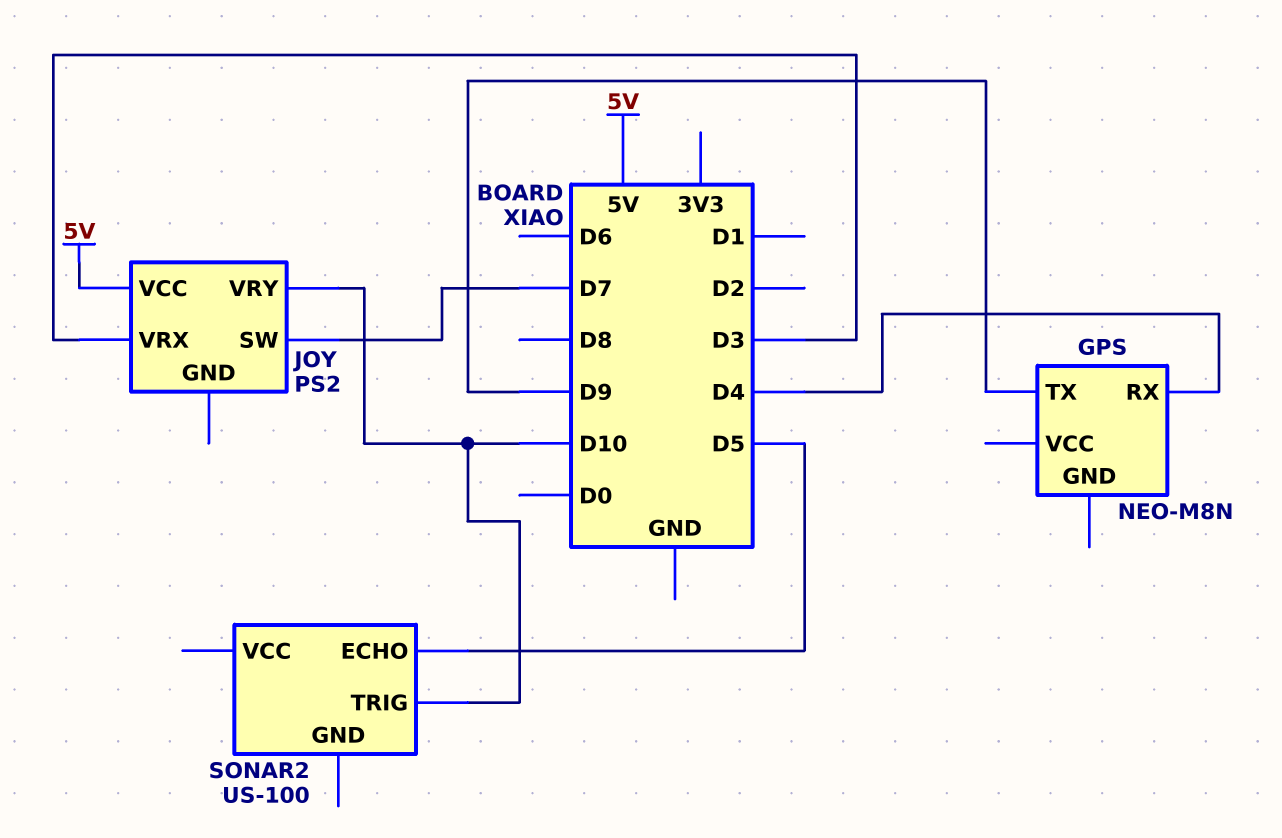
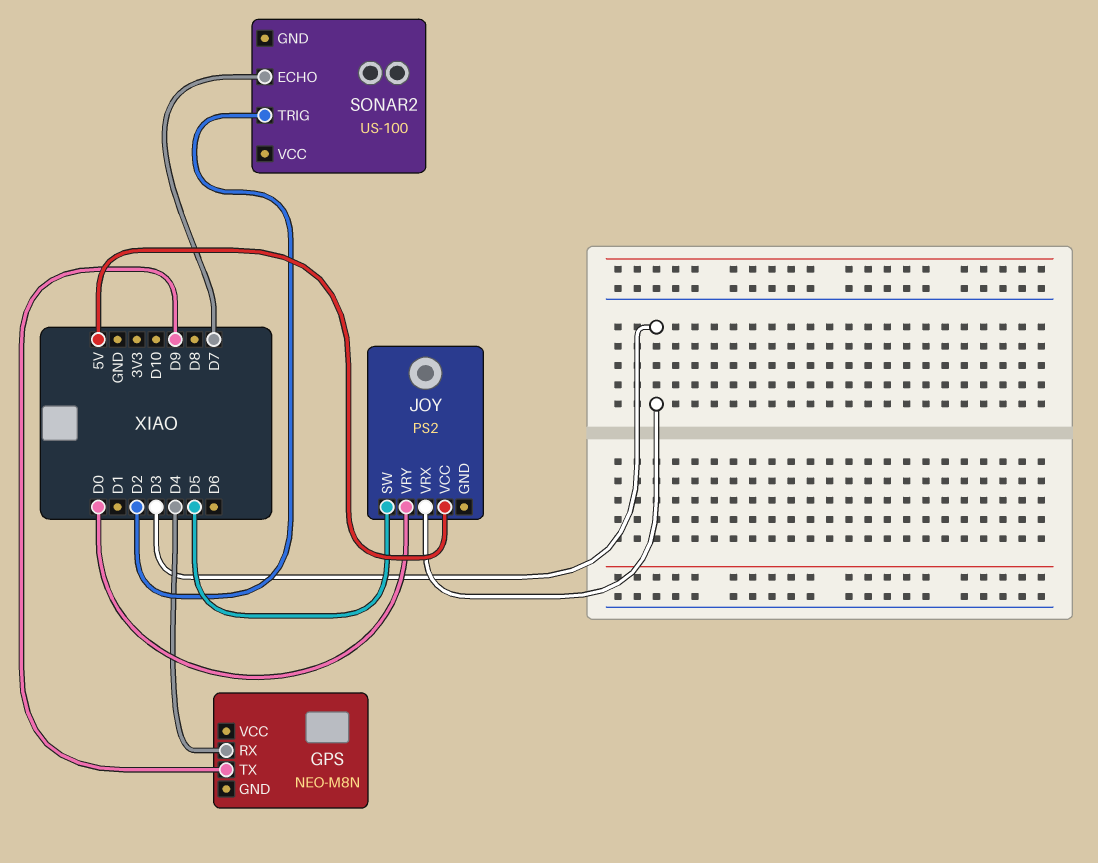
JOY pin SW: D7 -> D5
JOY pin VRY: D10 -> D0
SONAR2 pin ECHO: D5 -> D7
SONAR2 pin TRIG: D10 -> D2

